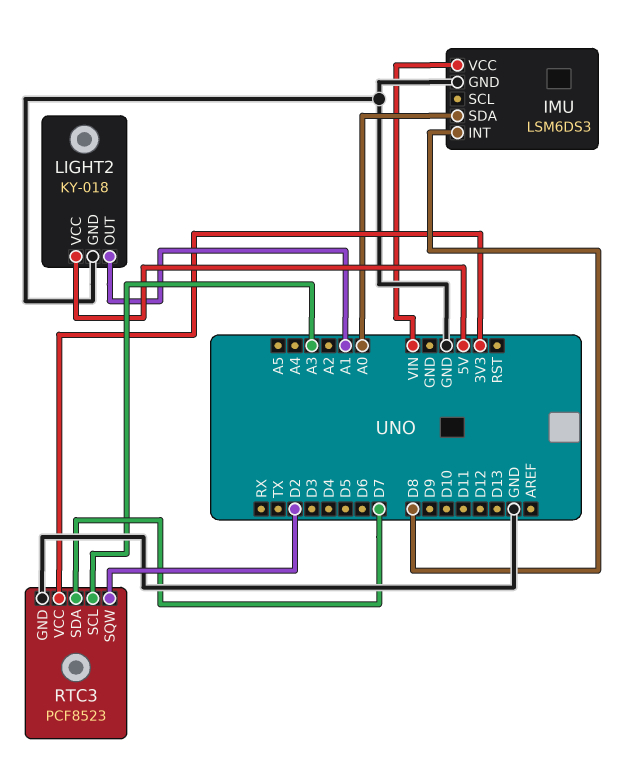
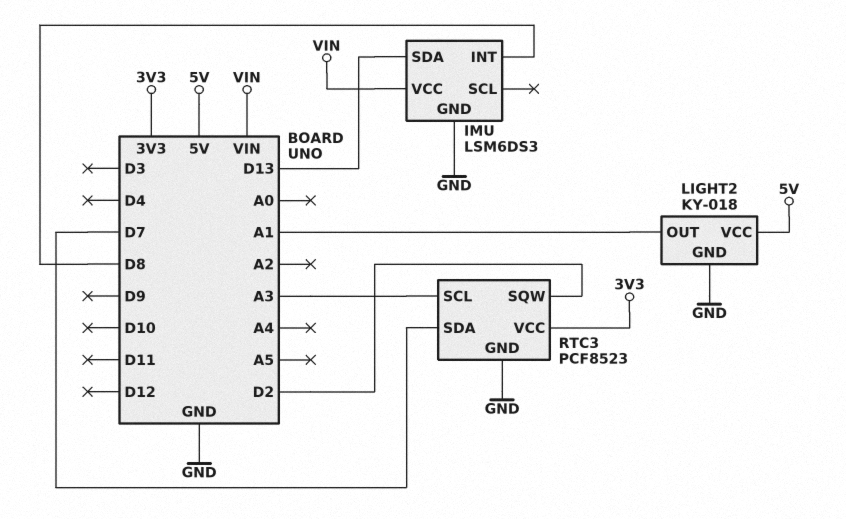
IMU pin SDA: A0 -> D13

